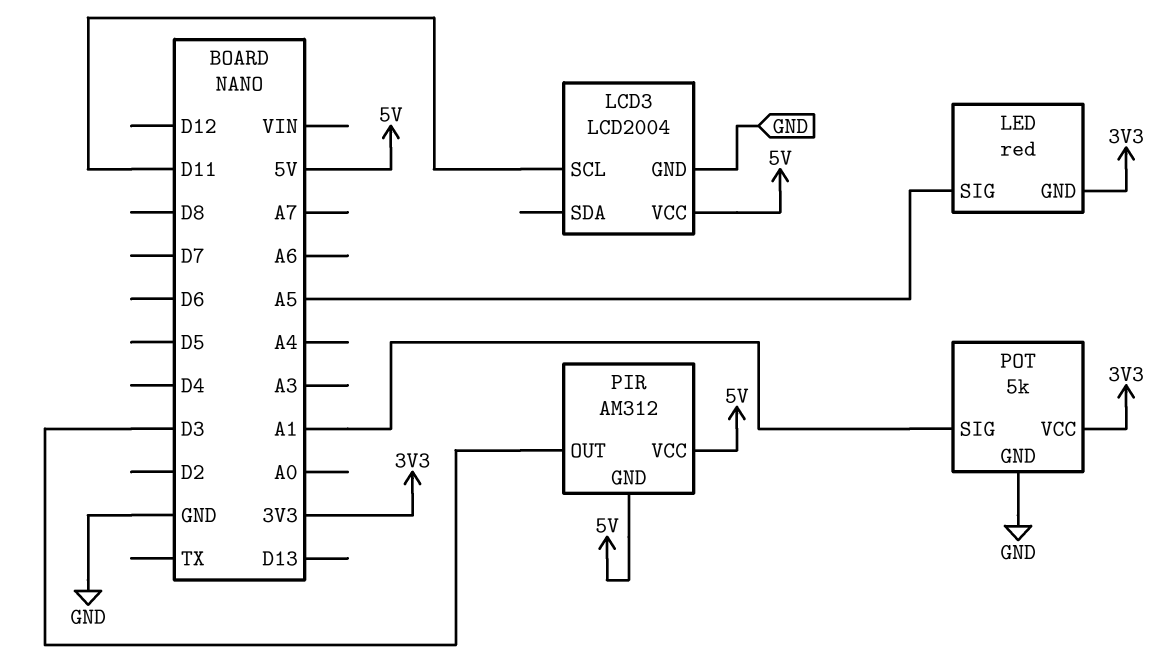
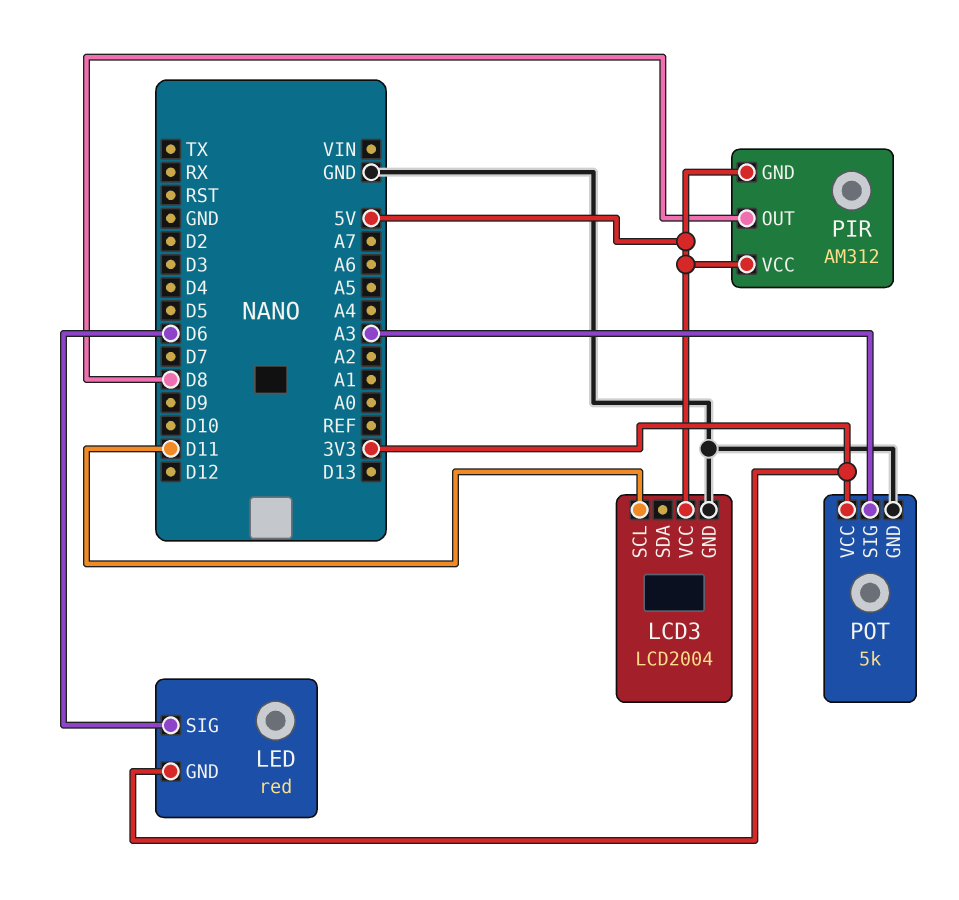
LED pin SIG: A5 -> D6
PIR pin OUT: D3 -> D8
POT pin SIG: A1 -> A3

